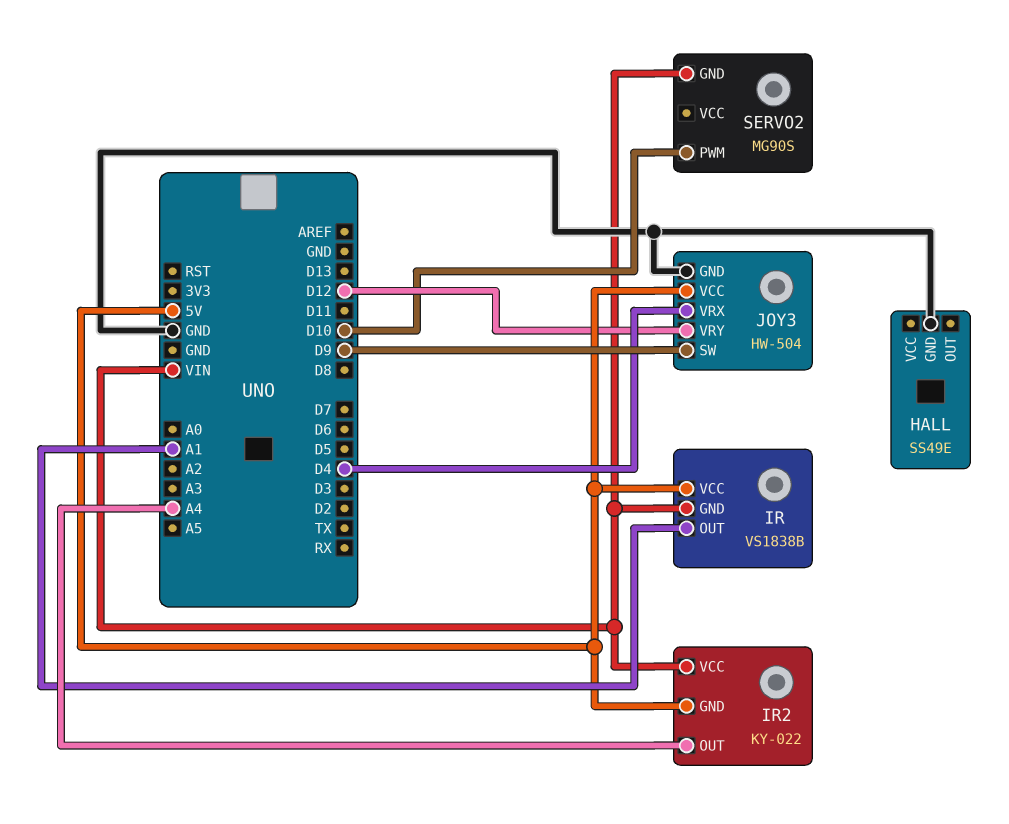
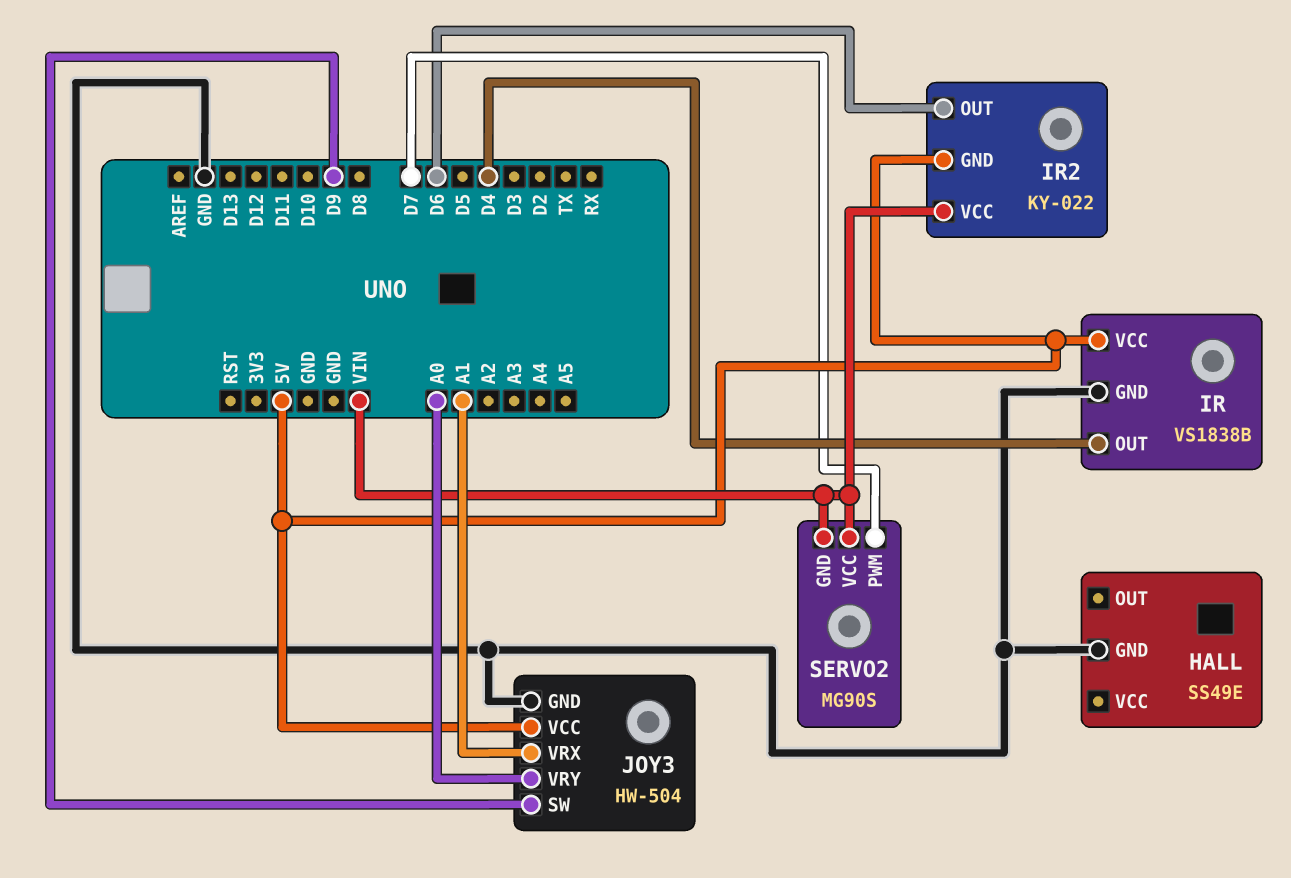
IR pin GND: VIN -> GND
IR pin OUT: A1 -> D4
IR2 pin OUT: A4 -> D6
JOY3 pin VRX: D4 -> A1
JOY3 pin VRY: D12 -> A0
SERVO2 pin PWM: D10 -> D7
SERVO2 pin VCC: none -> VIN

